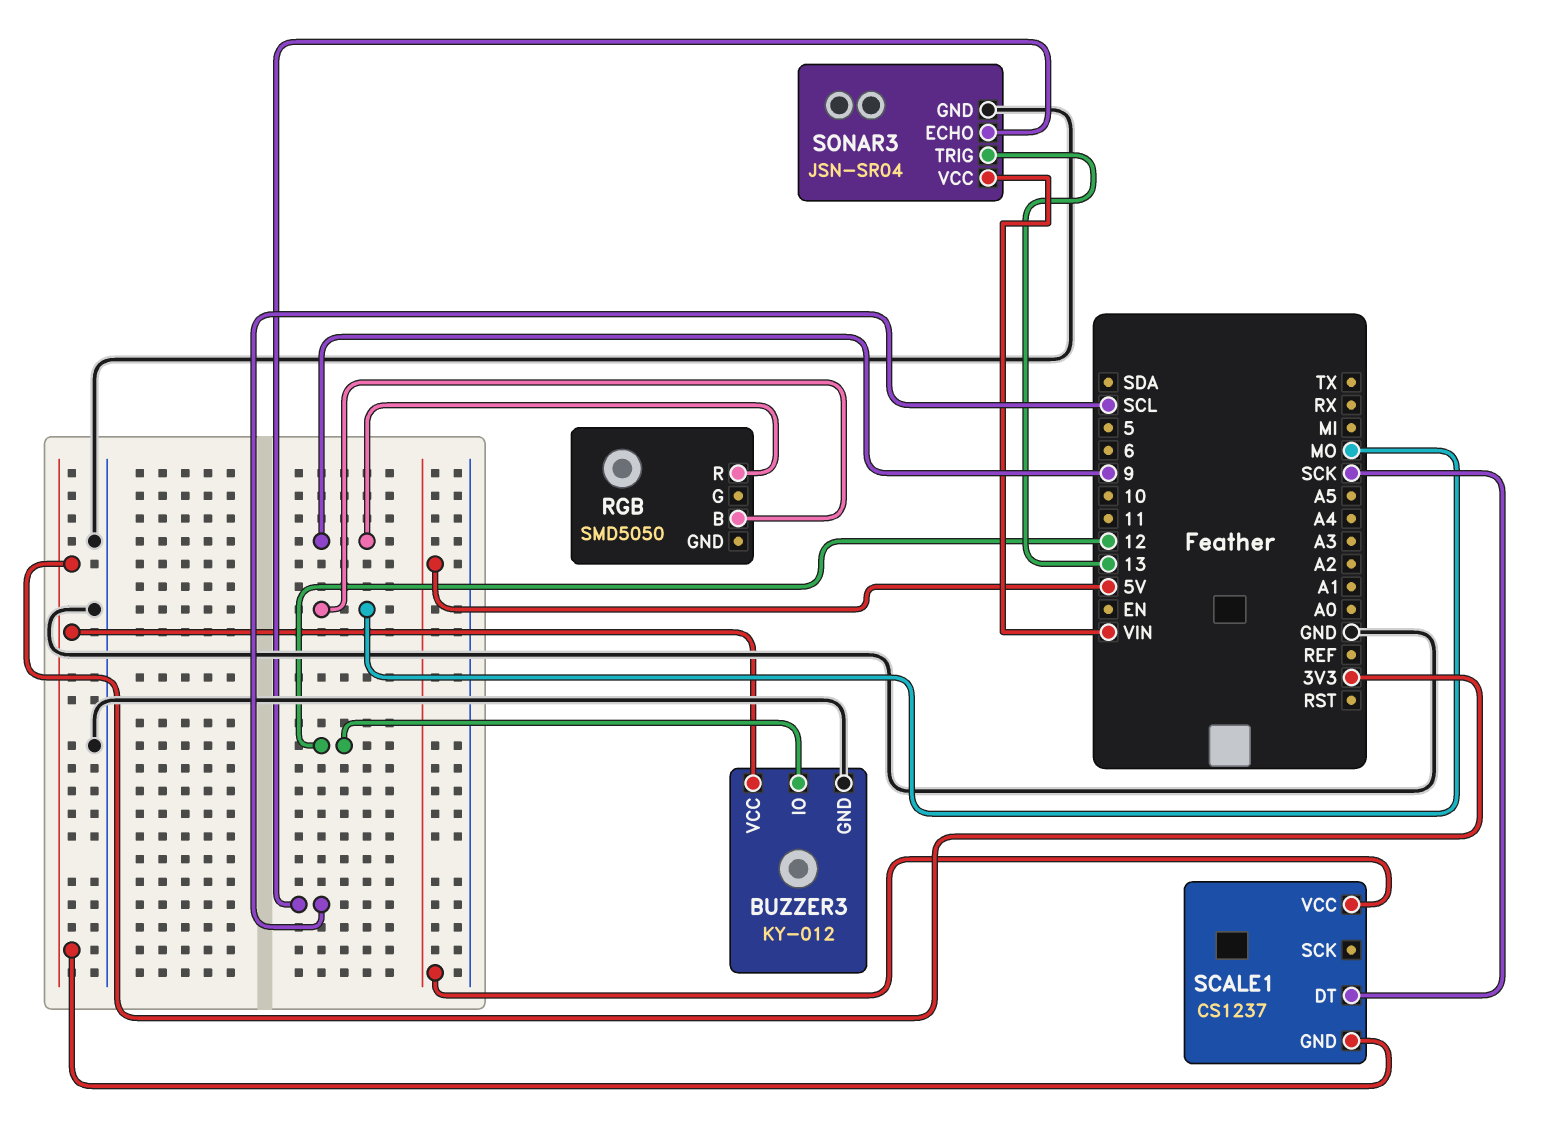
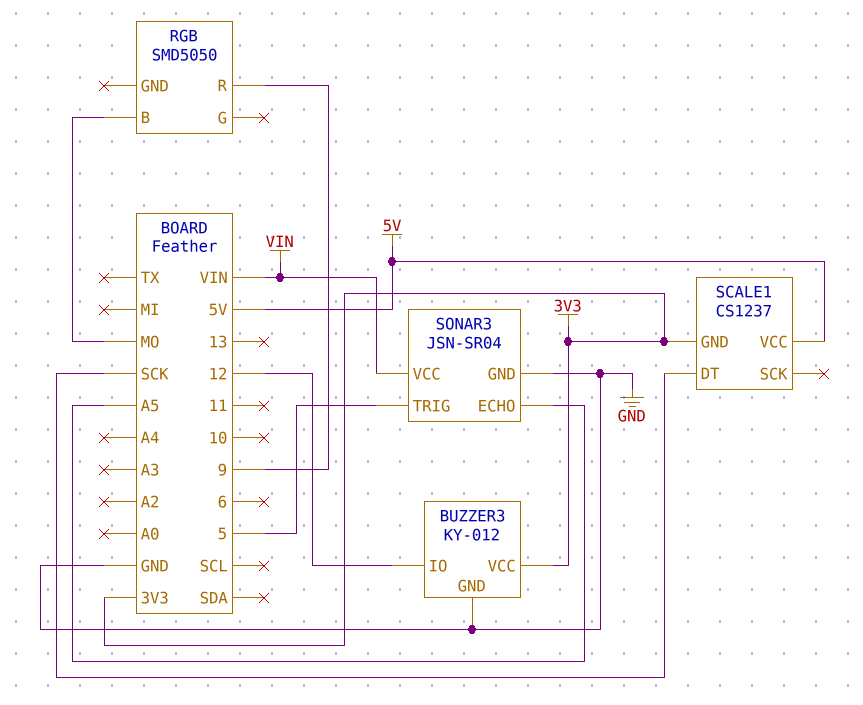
SONAR3 pin ECHO: SCL -> A5
SONAR3 pin TRIG: 13 -> 5

